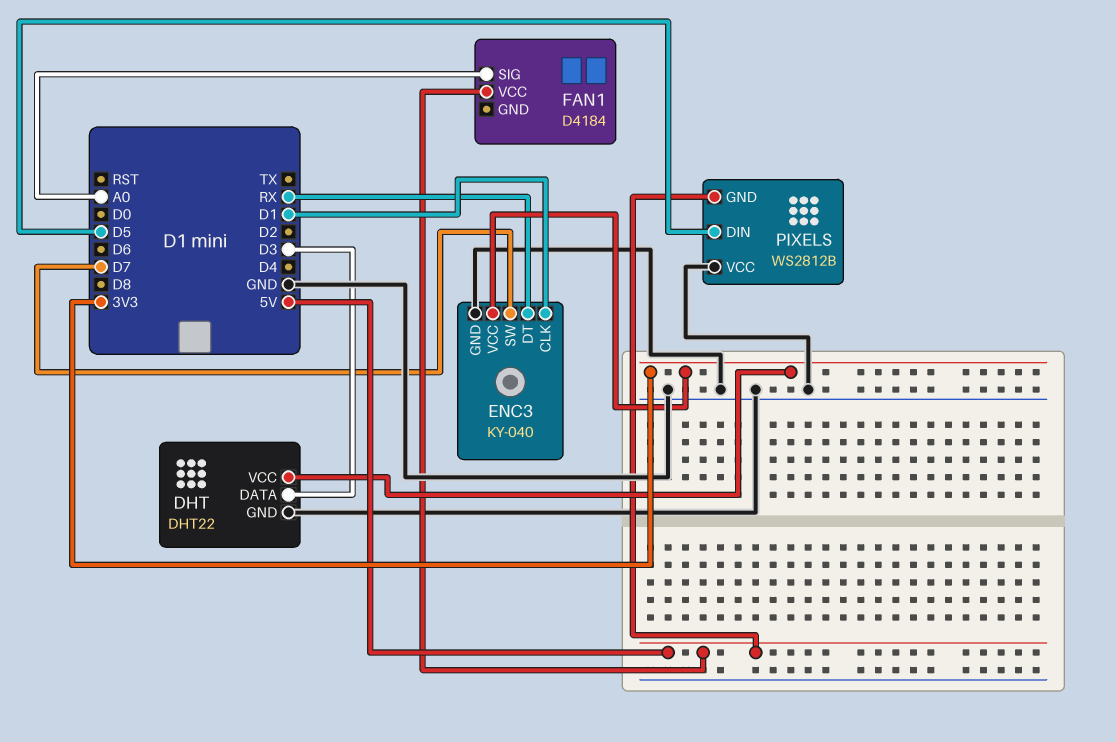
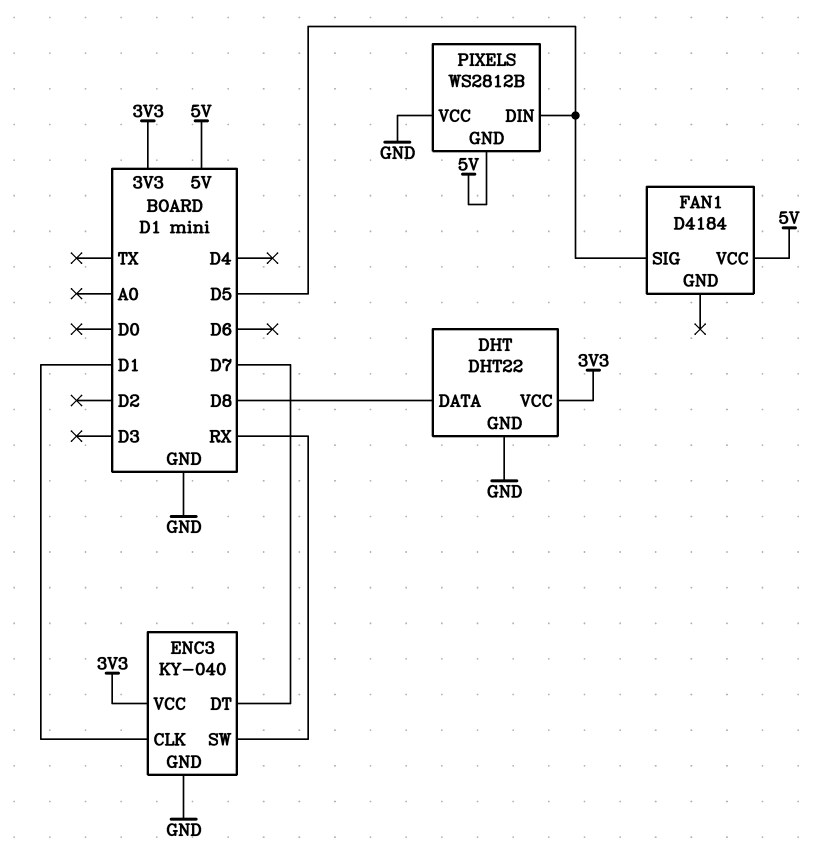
DHT pin DATA: D3 -> D8
ENC3 pin DT: RX -> D7
ENC3 pin SW: D7 -> RX
FAN1 pin SIG: A0 -> D5

